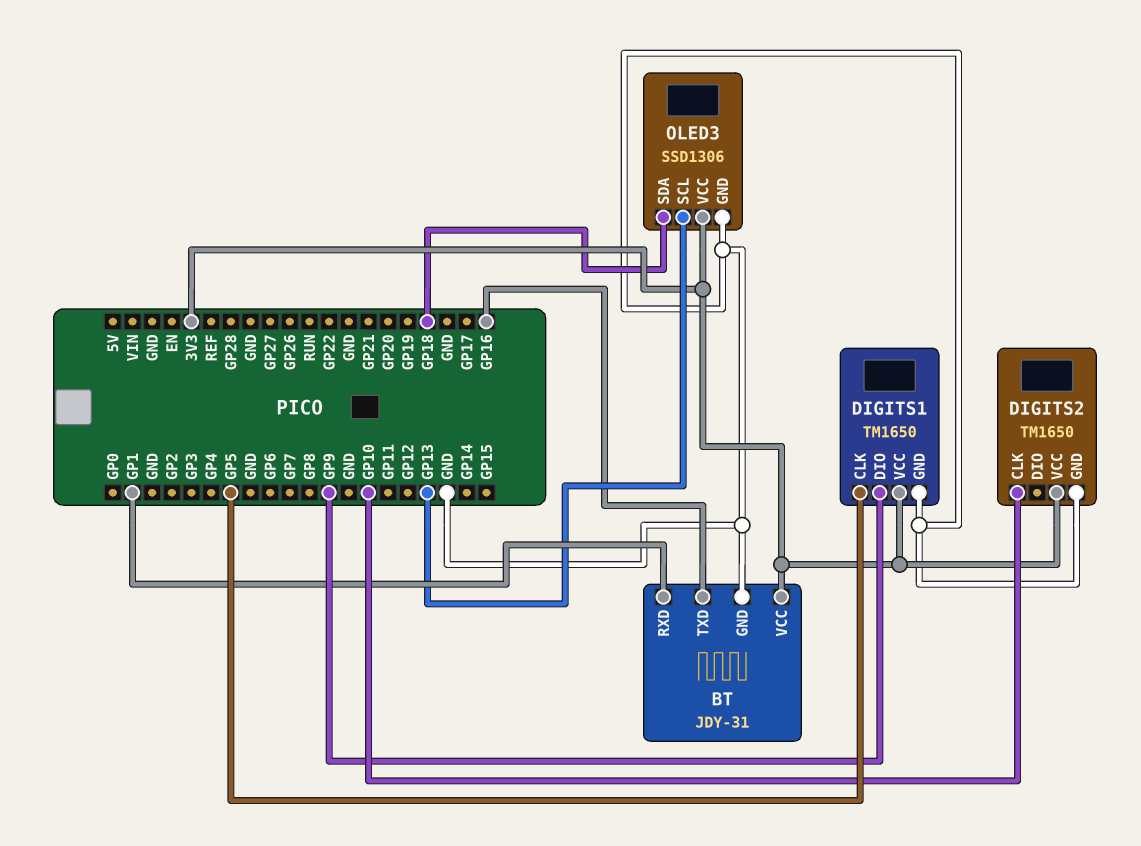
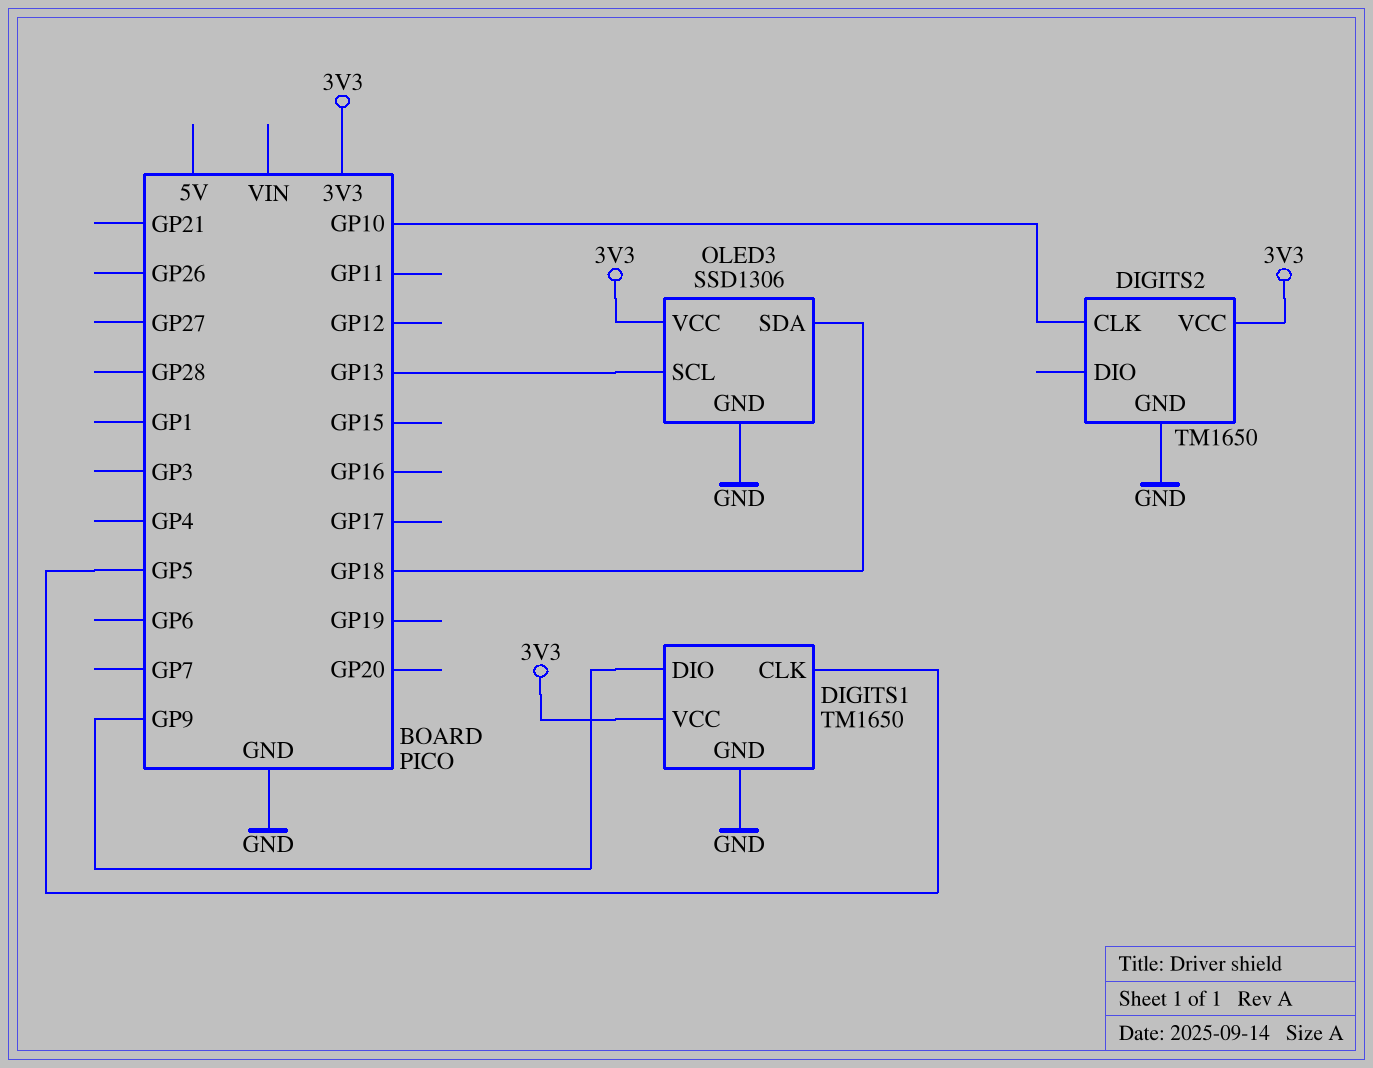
BT: JDY-31 -> none
BT pin GND: GND -> none
BT pin RXD: GP1 -> none
BT pin TXD: GP16 -> none
BT pin VCC: 3V3 -> none

